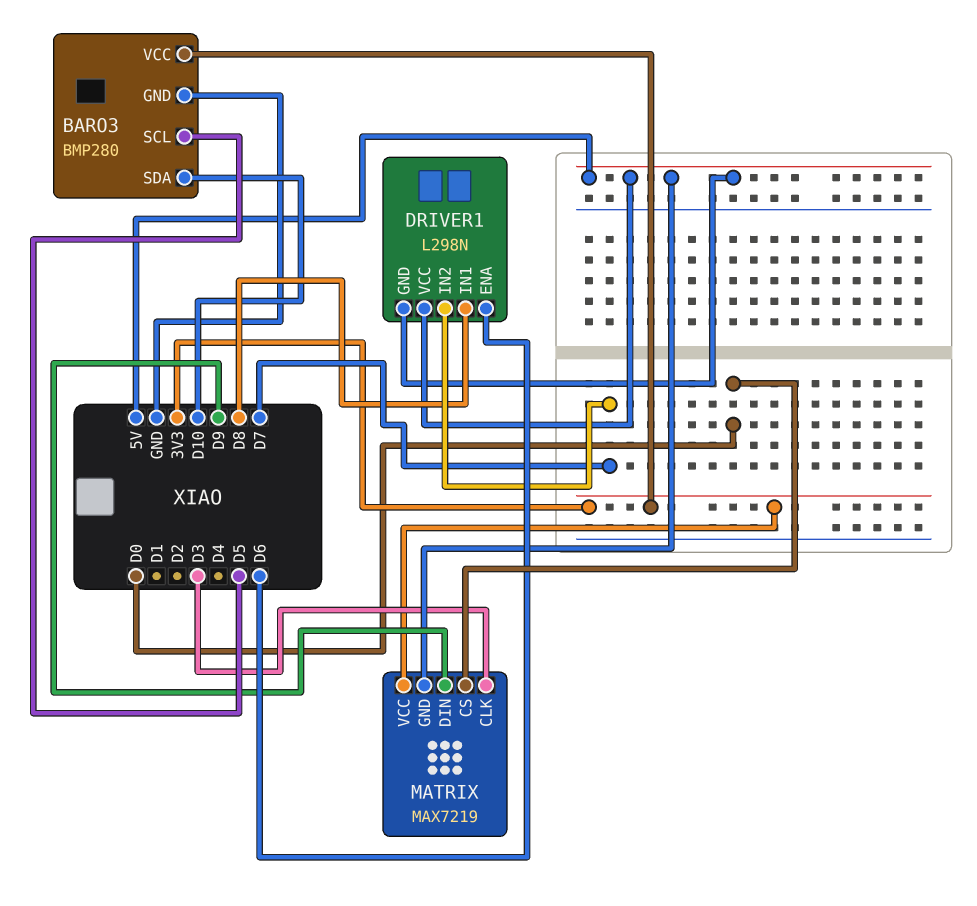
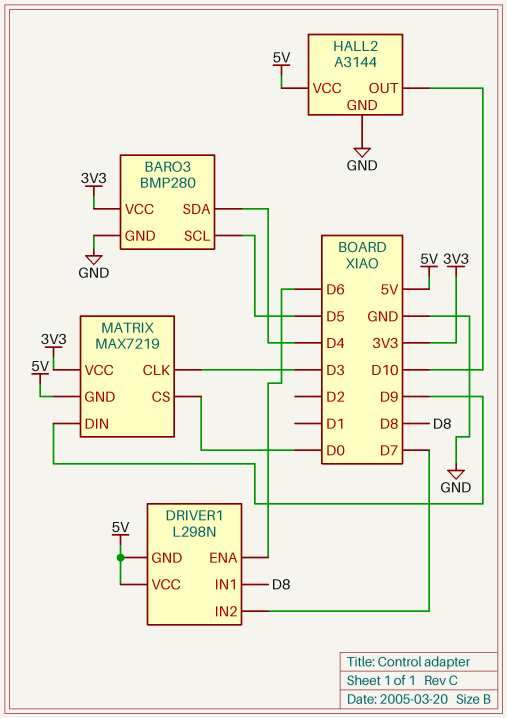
BARO3 pin SDA: D10 -> D4
HALL2: none -> A3144
HALL2 pin GND: none -> GND
HALL2 pin OUT: none -> D10
HALL2 pin VCC: none -> 5V

